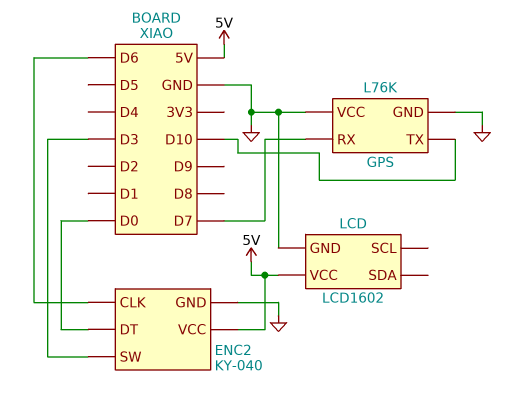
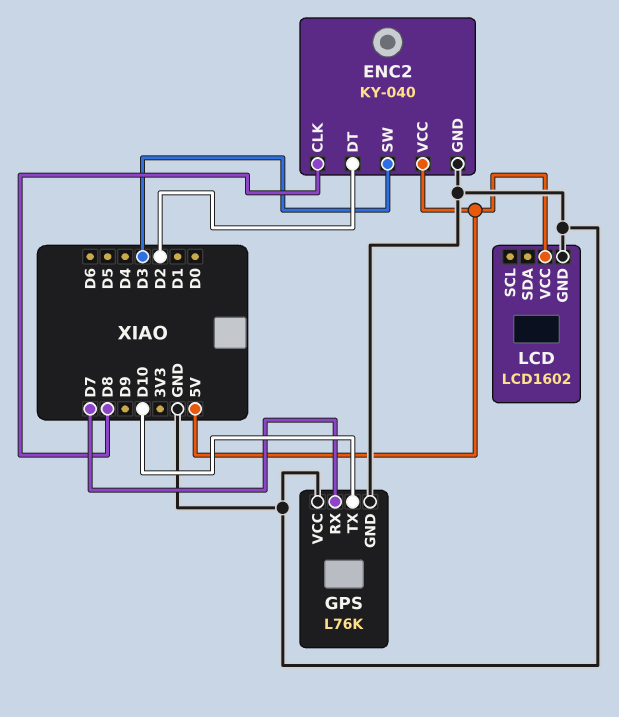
ENC2 pin CLK: D6 -> D8
ENC2 pin DT: D0 -> D2

